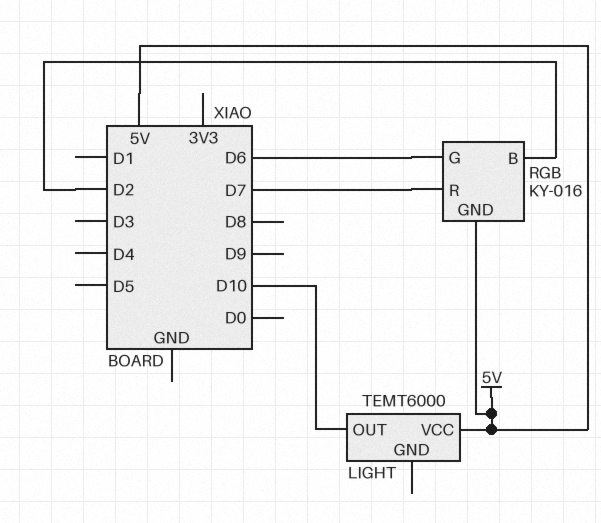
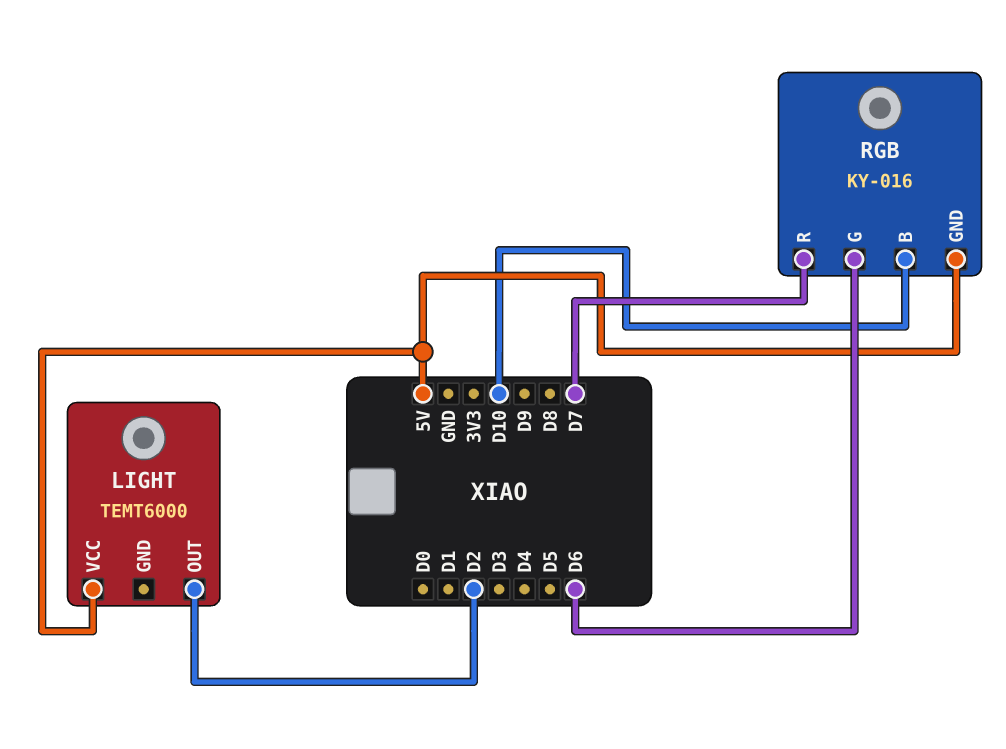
LIGHT pin OUT: D10 -> D2
RGB pin B: D2 -> D10

